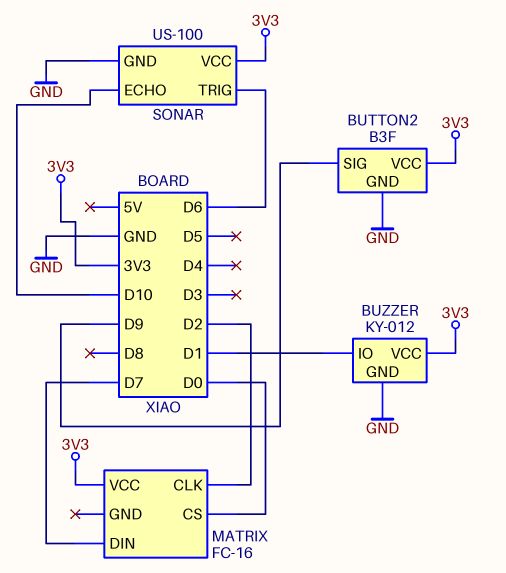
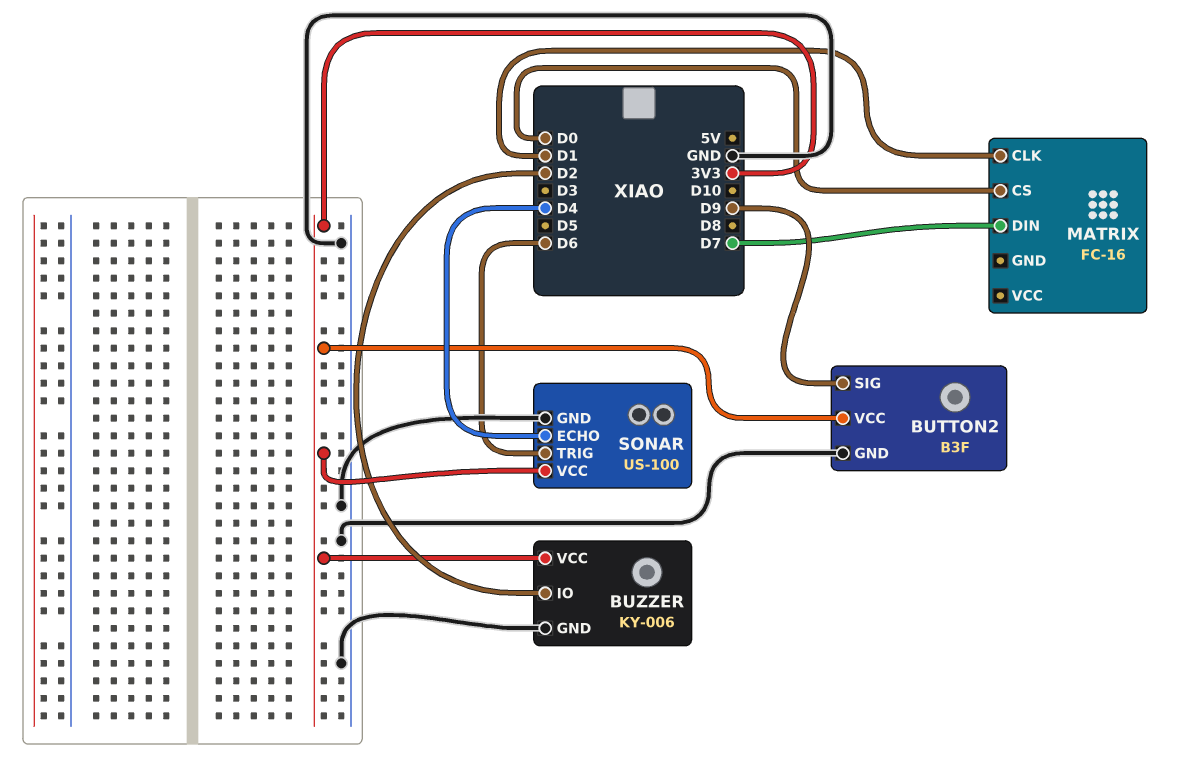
BUZZER: KY-012 -> KY-006
BUZZER pin IO: D1 -> D2
MATRIX pin CLK: D2 -> D1
MATRIX pin VCC: 3V3 -> none
SONAR pin ECHO: D10 -> D4

